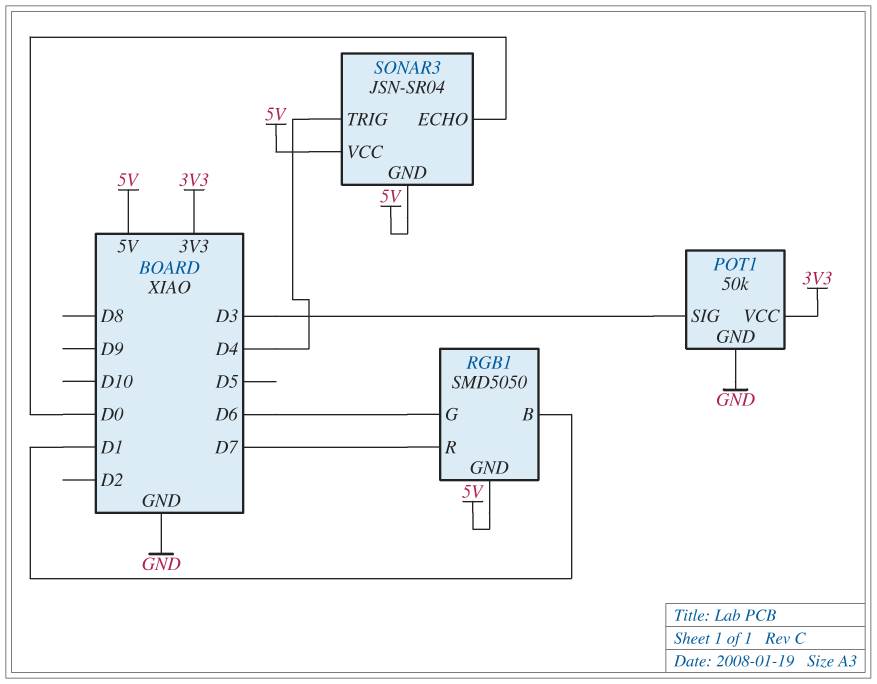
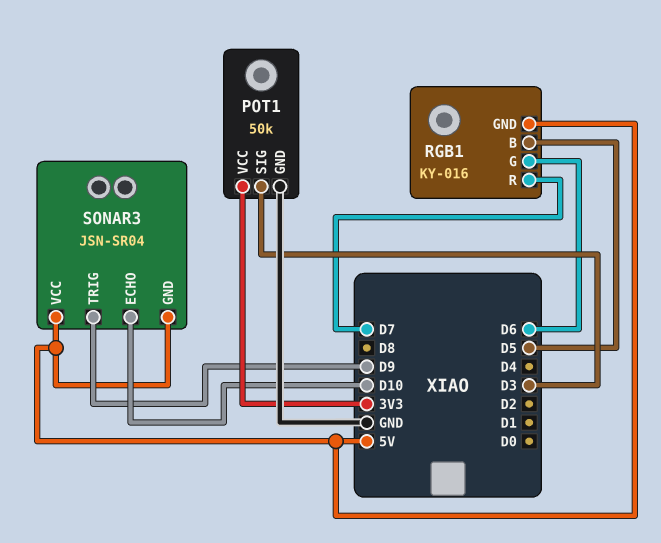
RGB1: SMD5050 -> KY-016
RGB1 pin B: D1 -> D5
SONAR3 pin ECHO: D0 -> D10
SONAR3 pin TRIG: D4 -> D9

